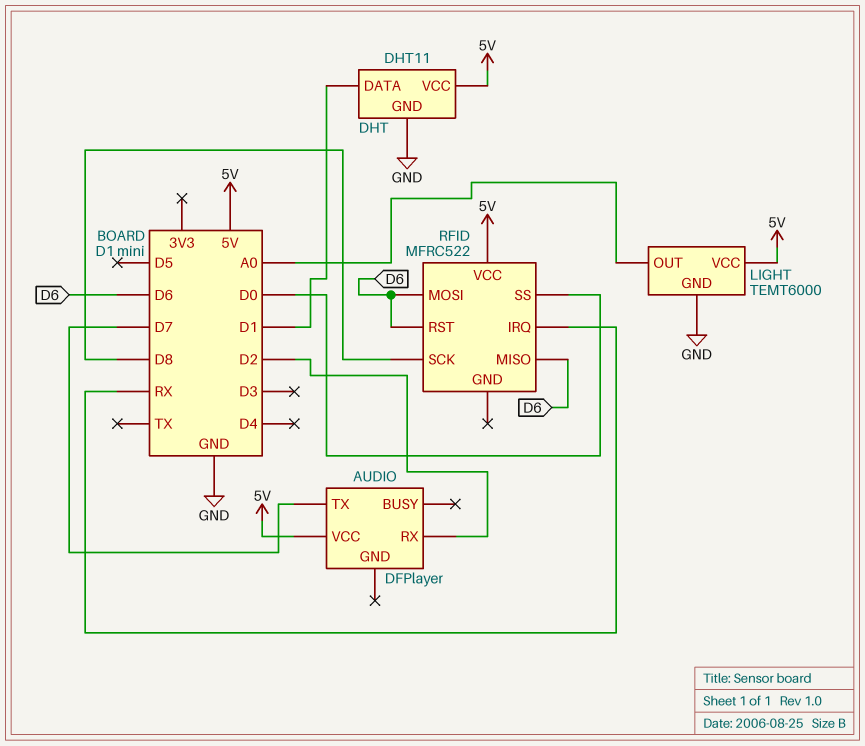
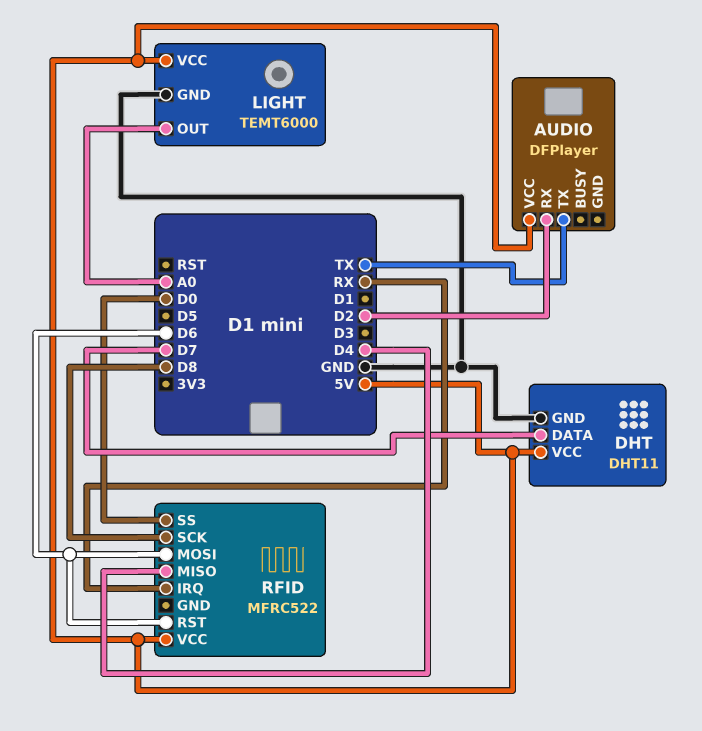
AUDIO pin TX: D7 -> TX
DHT pin DATA: D1 -> D7
RFID pin MISO: D6 -> D4

